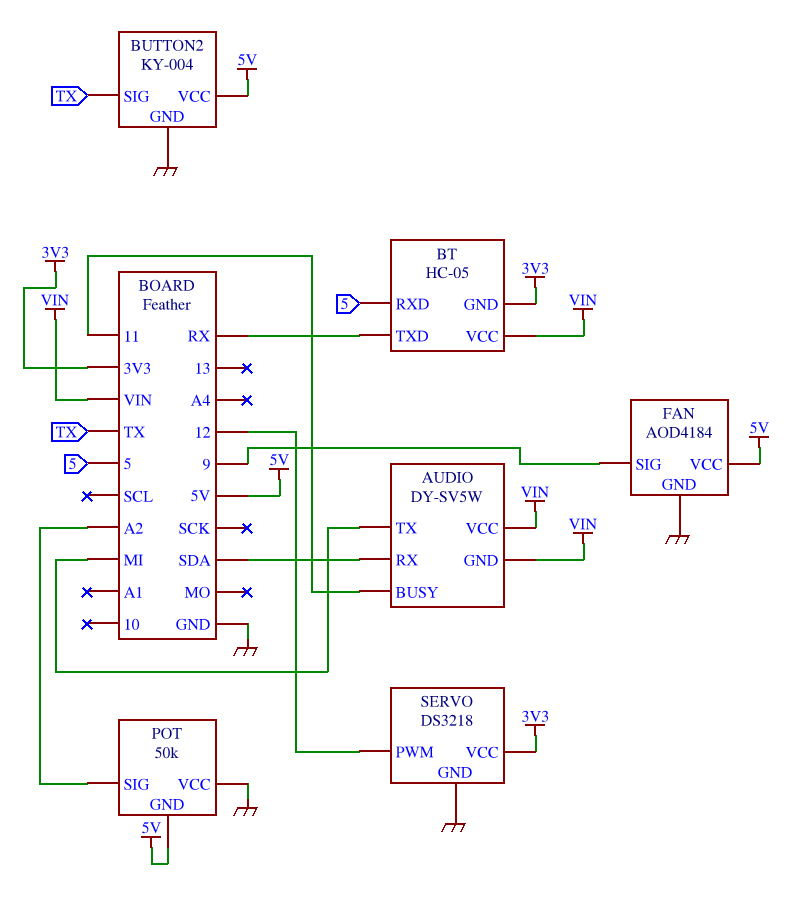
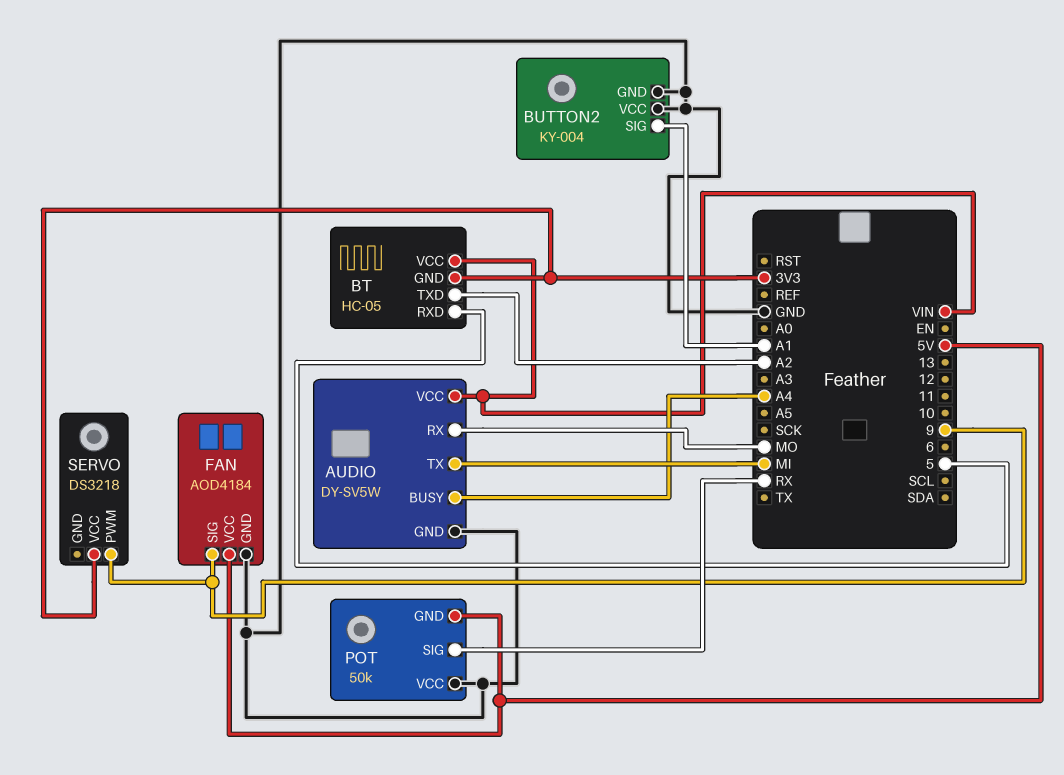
AUDIO pin BUSY: 11 -> A4
AUDIO pin GND: VIN -> GND
AUDIO pin RX: SDA -> MO
BT pin TXD: RX -> A2
BUTTON2 pin SIG: TX -> A1
BUTTON2 pin VCC: 5V -> GND
POT pin SIG: A2 -> RX
SERVO pin GND: GND -> none
SERVO pin PWM: 12 -> 9

